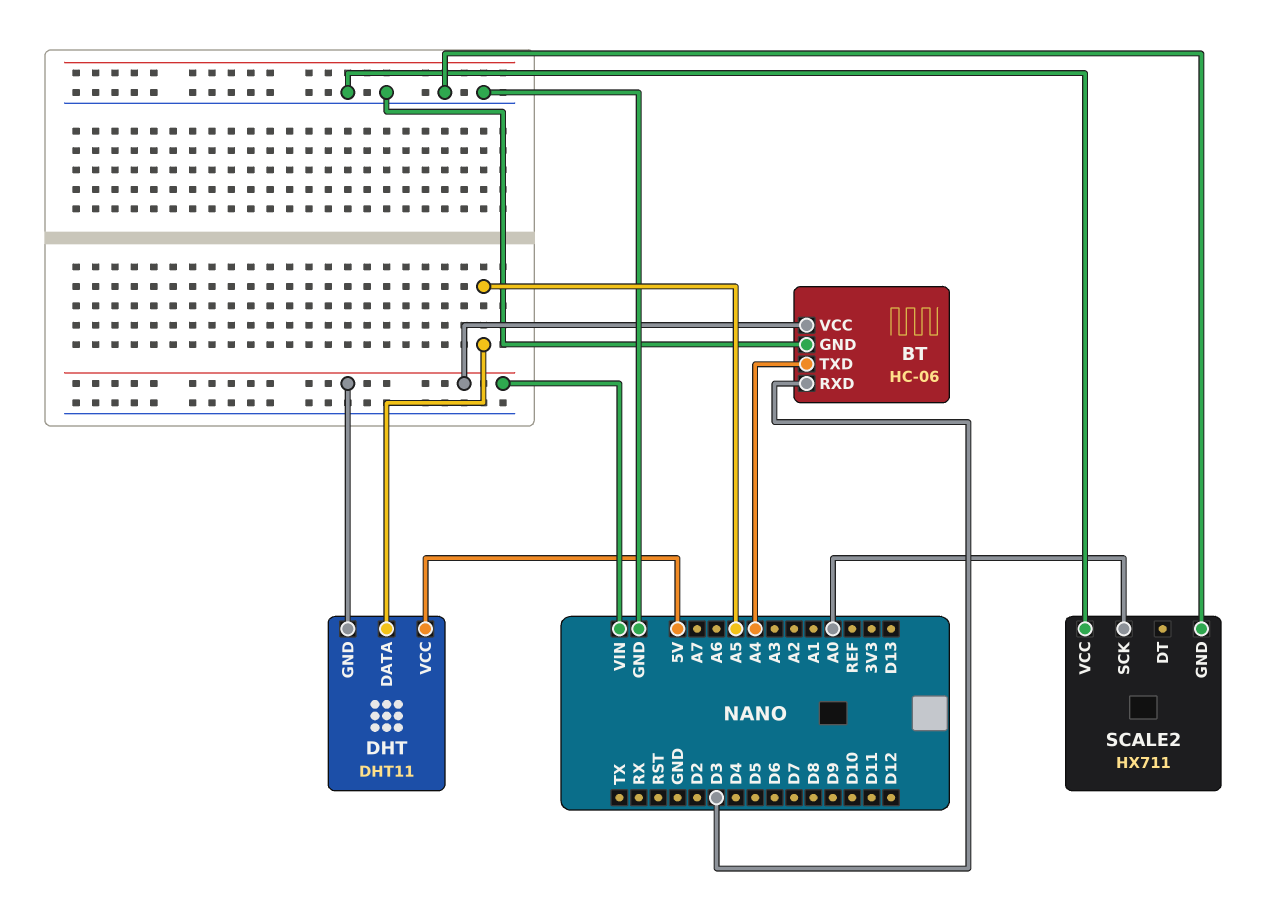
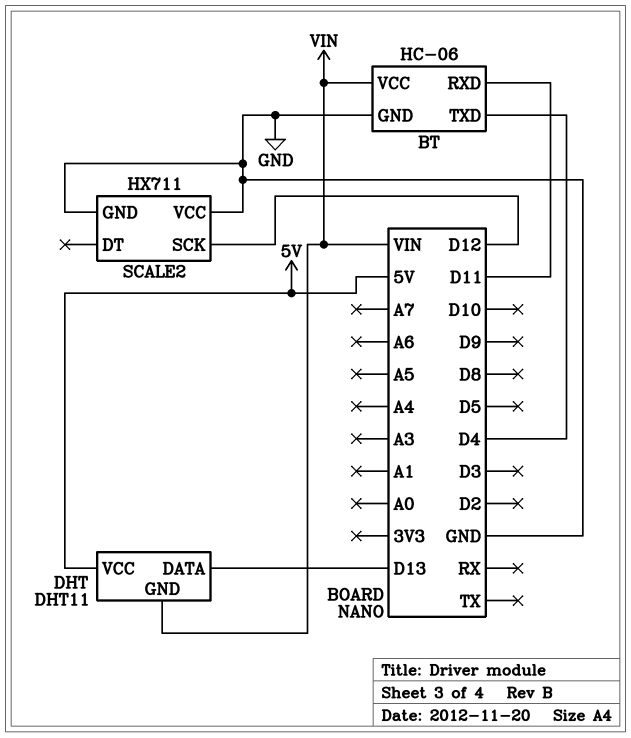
BT pin RXD: D3 -> D11
BT pin TXD: A4 -> D4
DHT pin DATA: A5 -> D13
SCALE2 pin SCK: A0 -> D12

